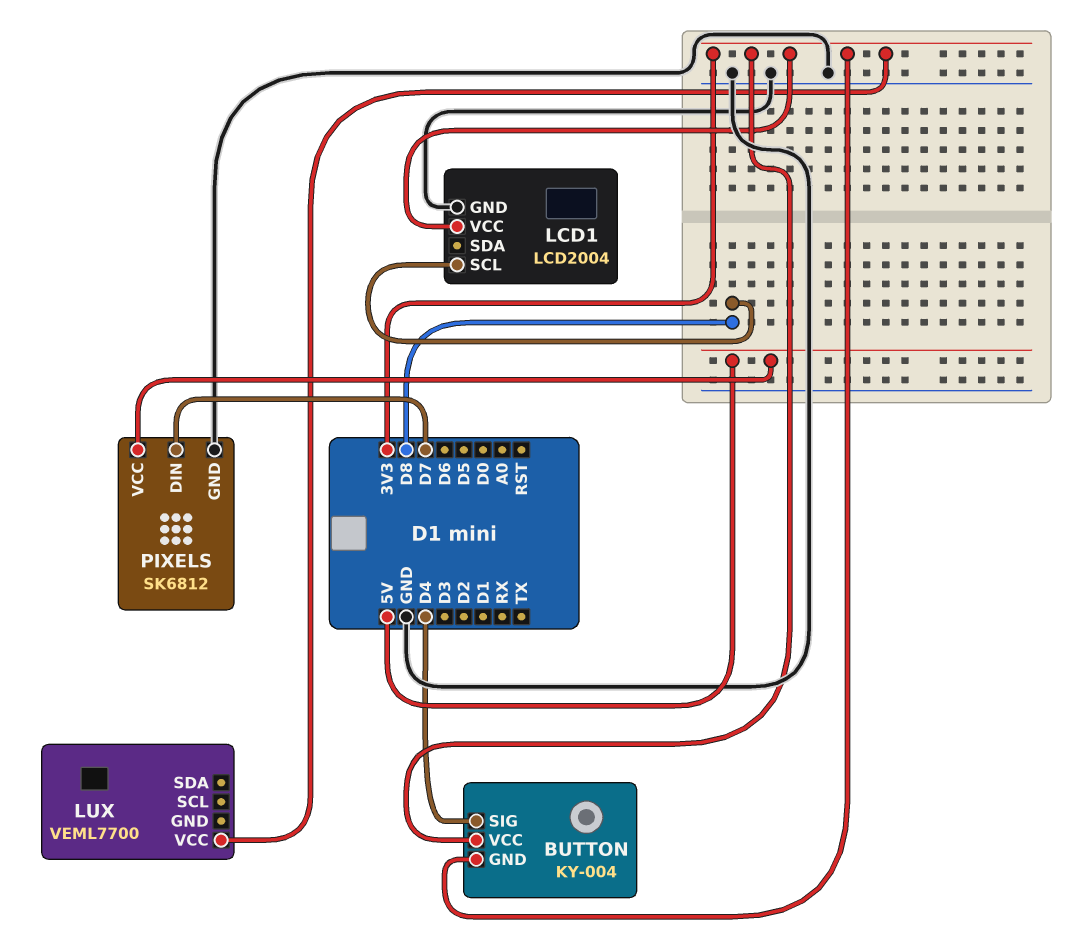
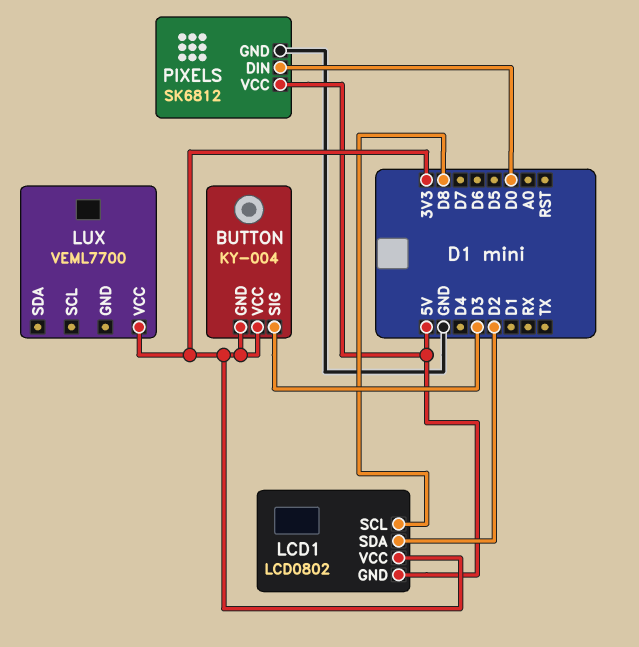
BUTTON pin SIG: D4 -> D3
LCD1: LCD2004 -> LCD0802
LCD1 pin GND: GND -> 5V
LCD1 pin SDA: none -> D2
PIXELS pin DIN: D7 -> D0

